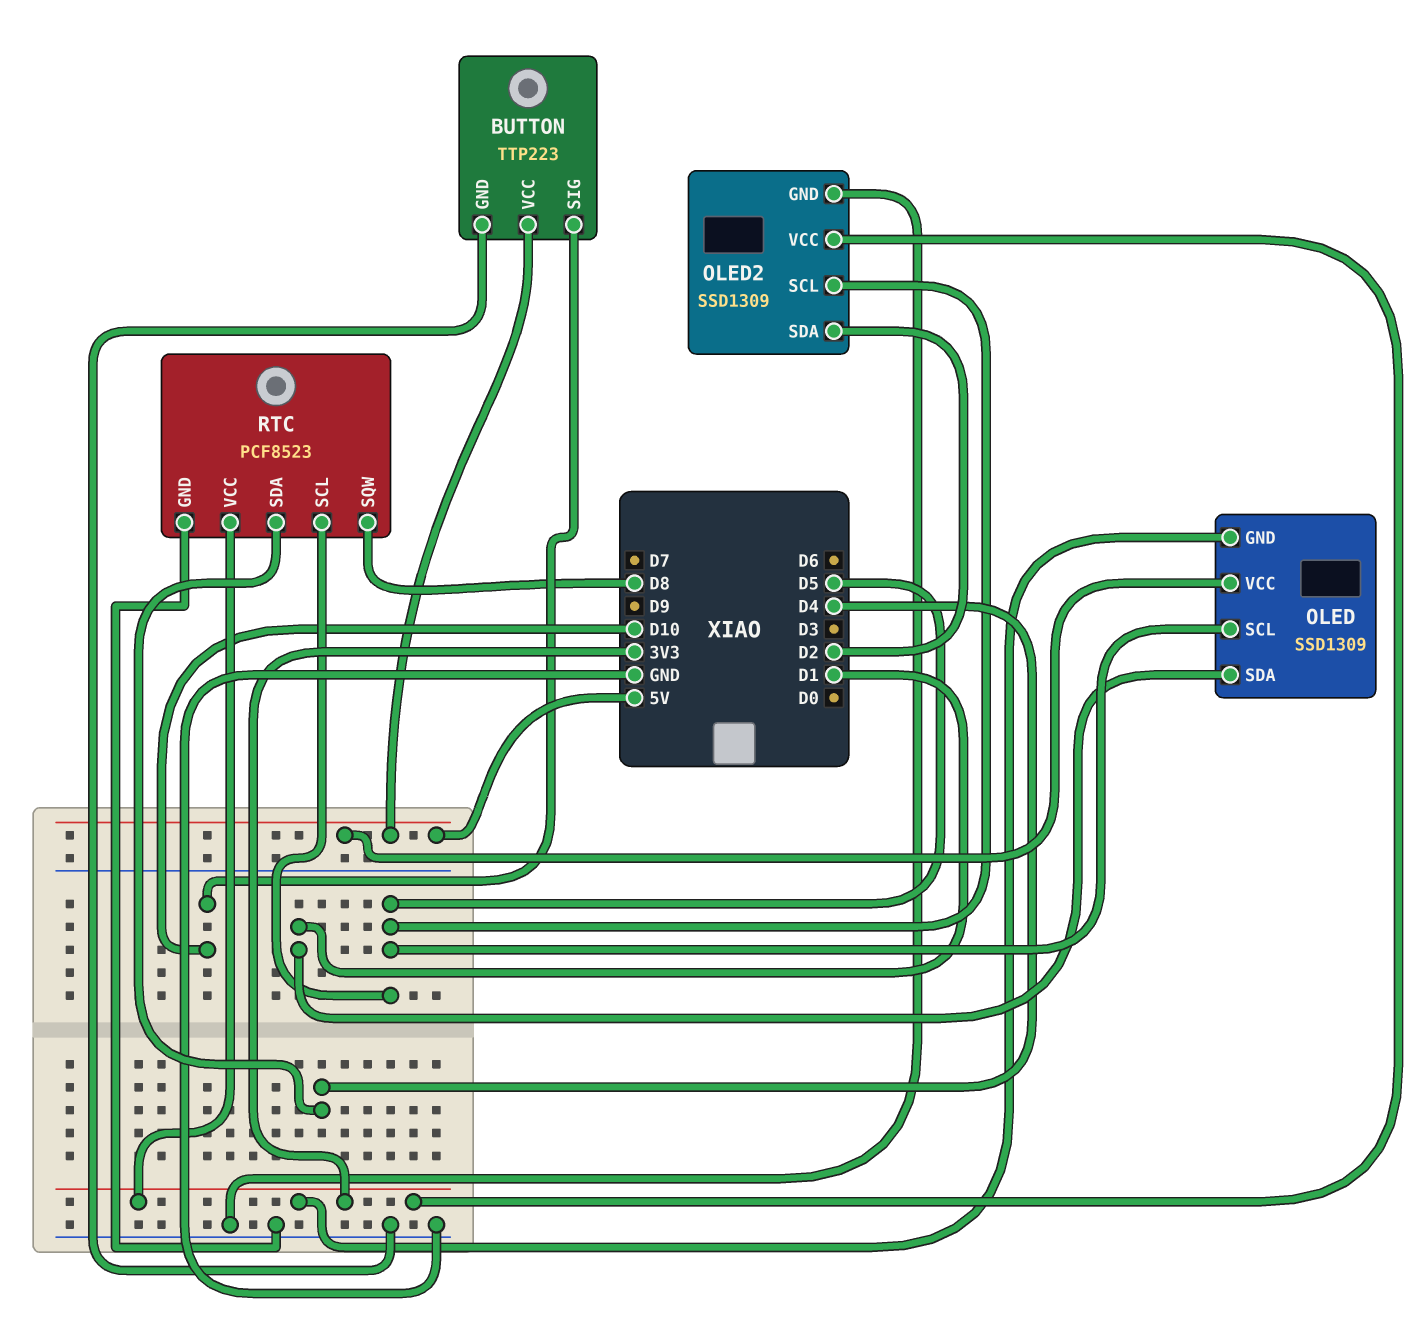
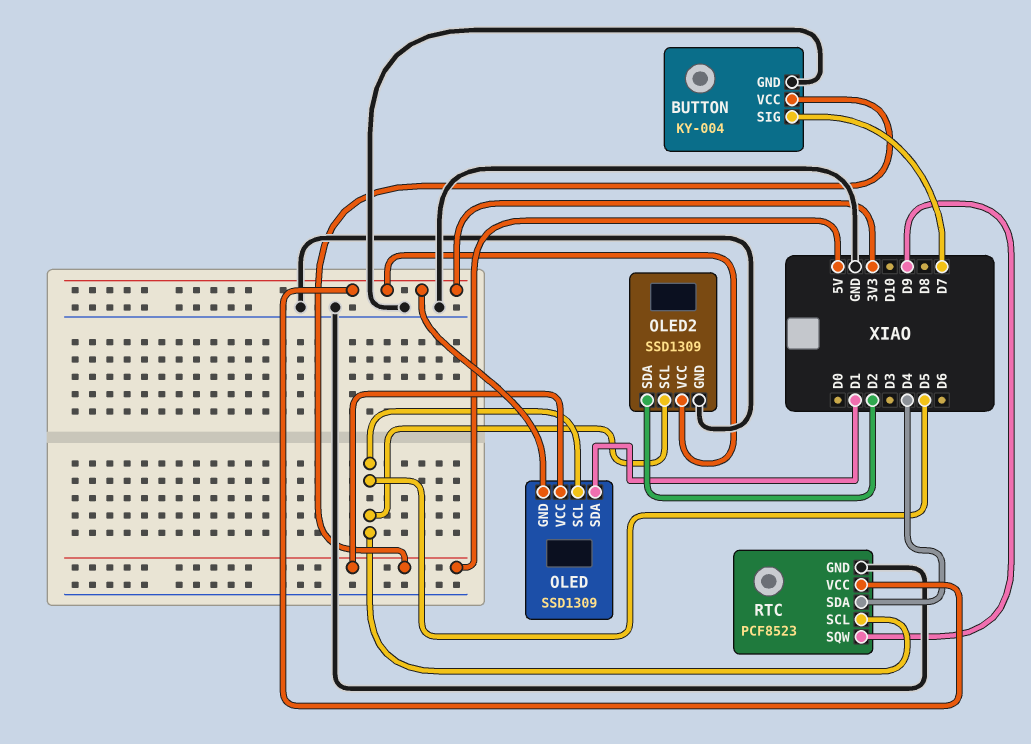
BUTTON: TTP223 -> KY-004
BUTTON pin SIG: D10 -> D7
RTC pin SQW: D8 -> D9

